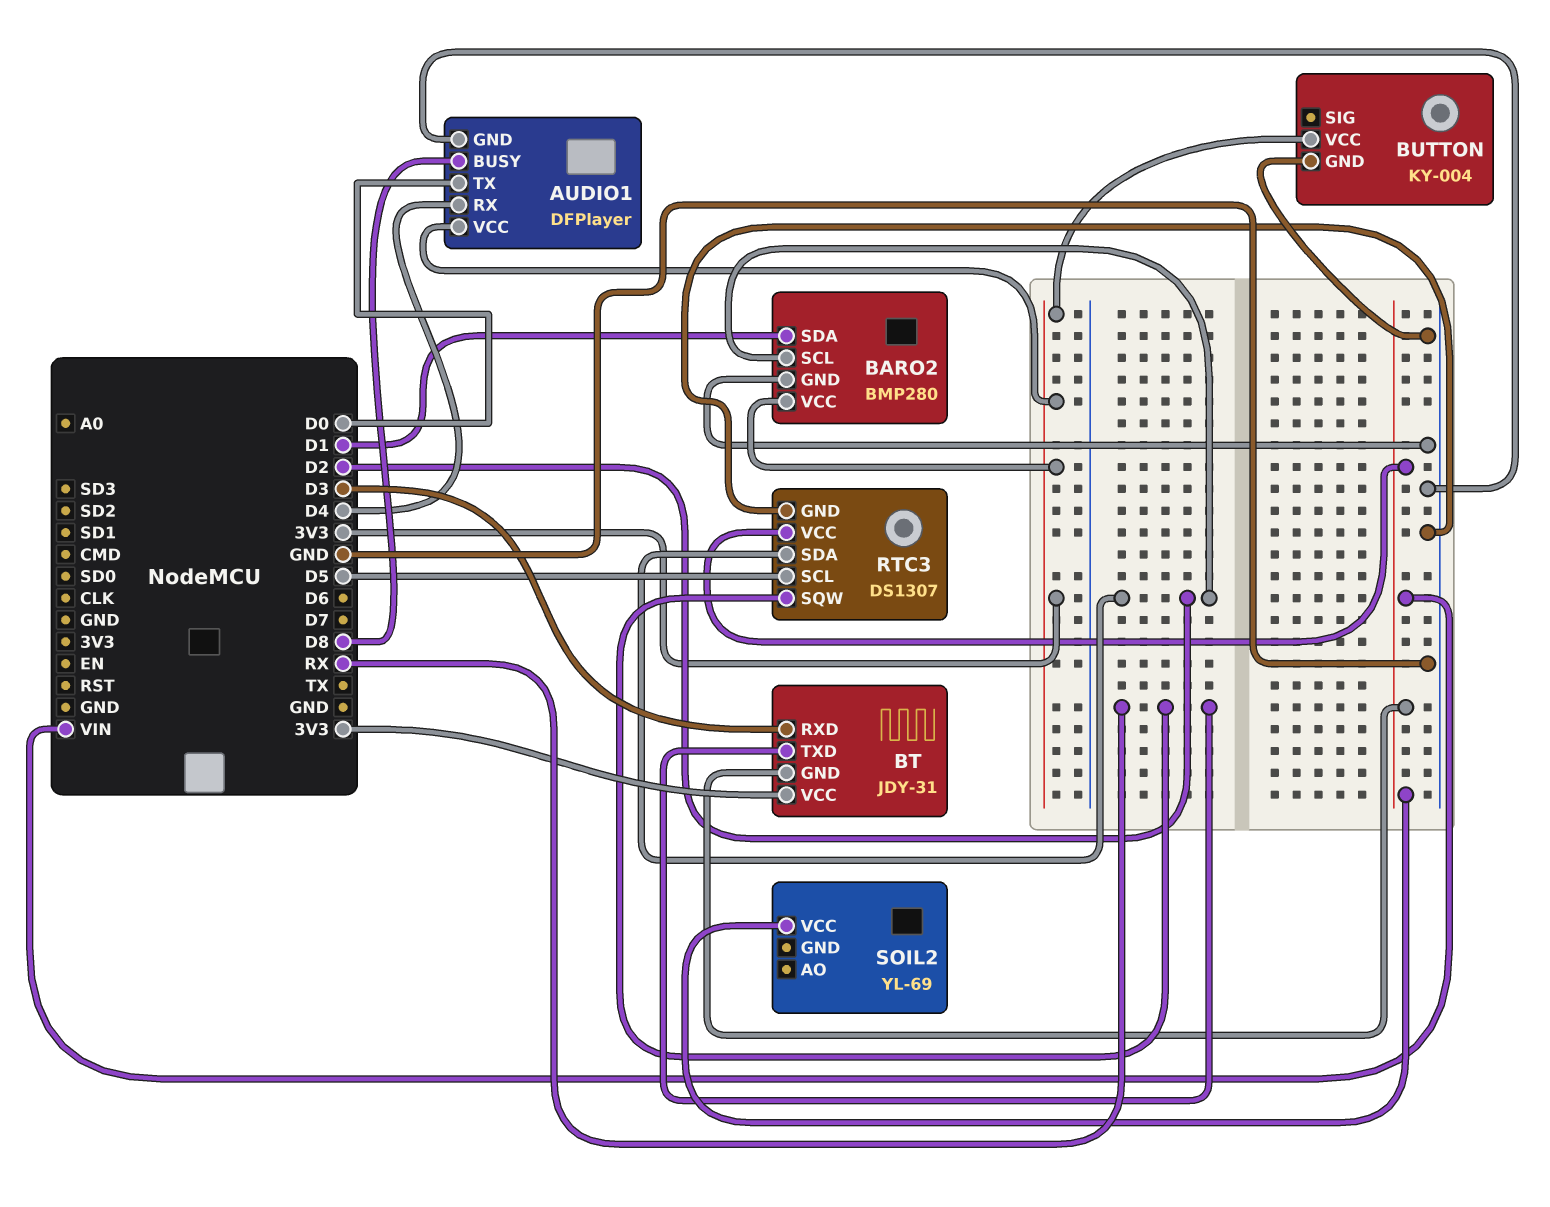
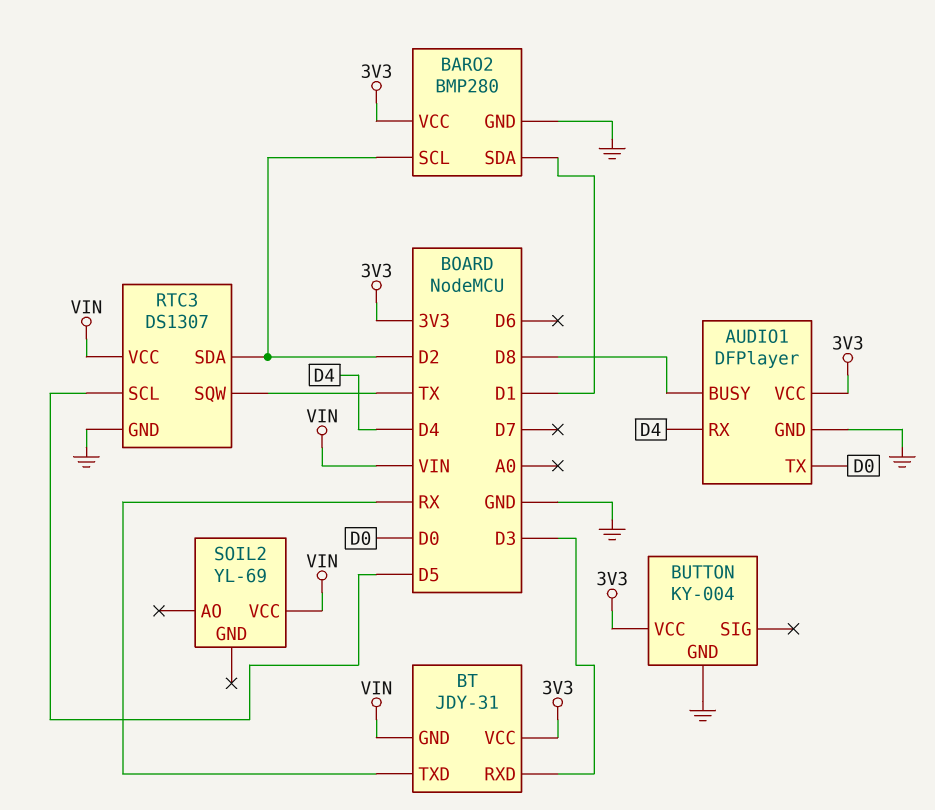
RTC3 pin SQW: RX -> TX

